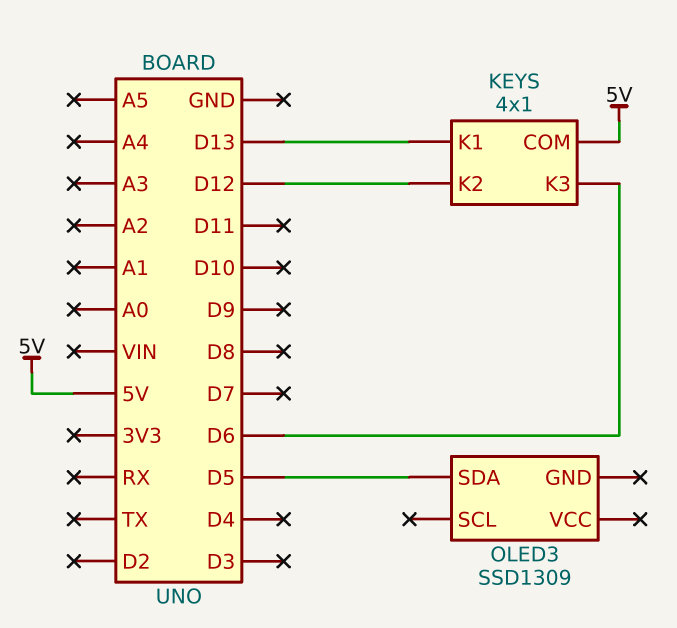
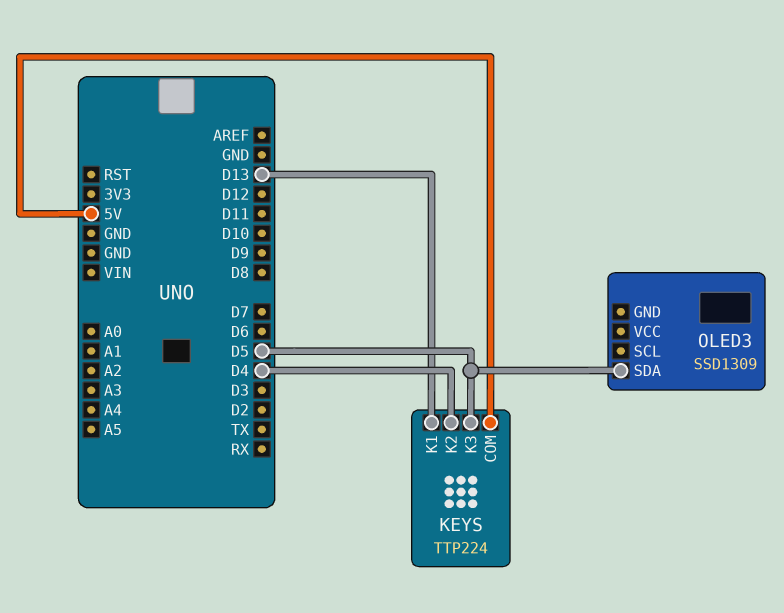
KEYS: 4x1 -> TTP224
KEYS pin K2: D12 -> D4
KEYS pin K3: D6 -> D5

